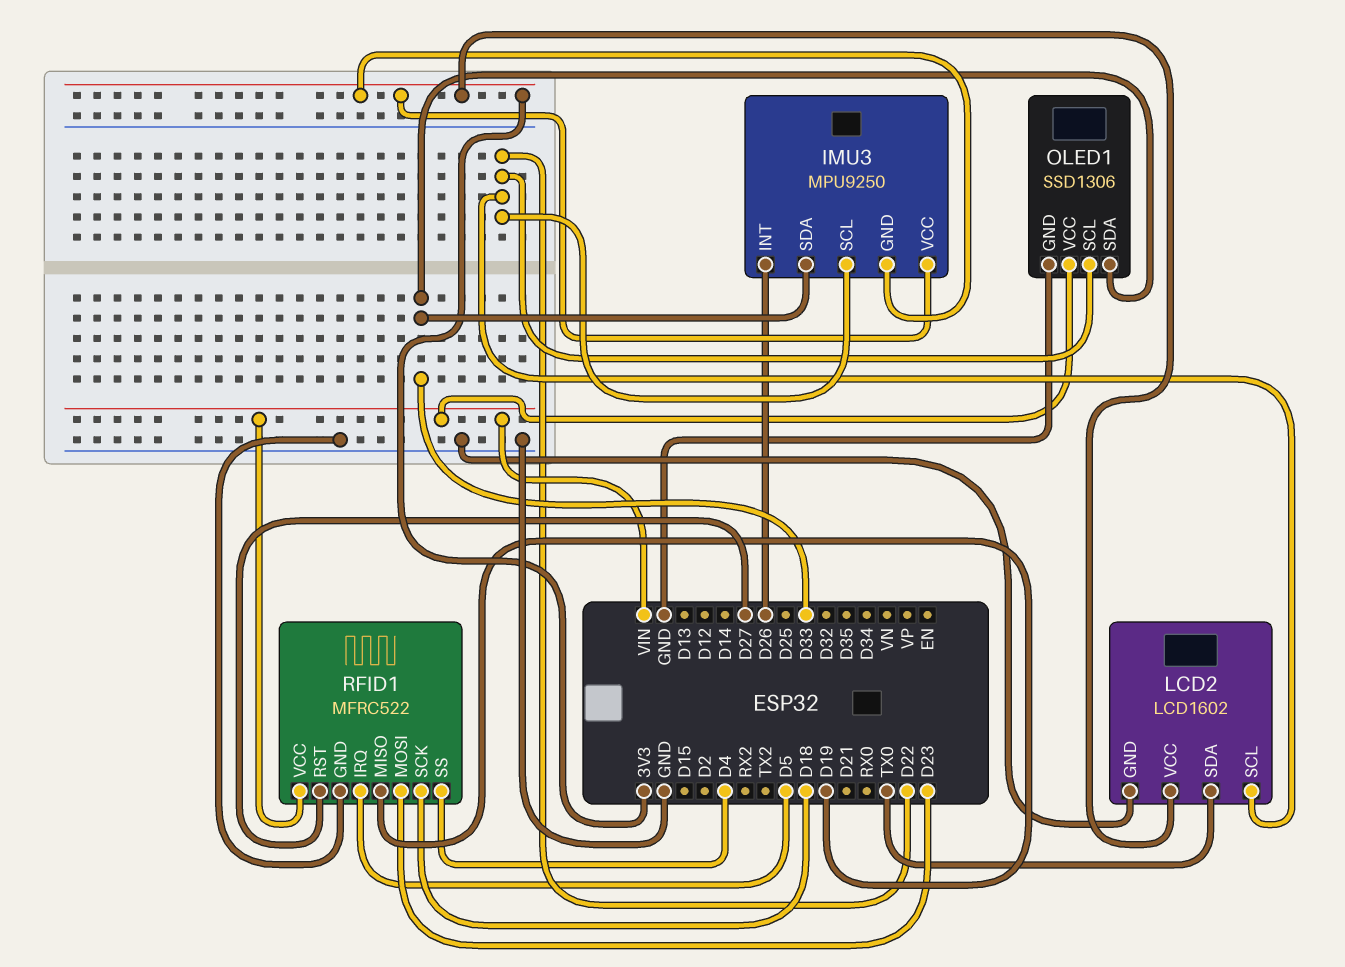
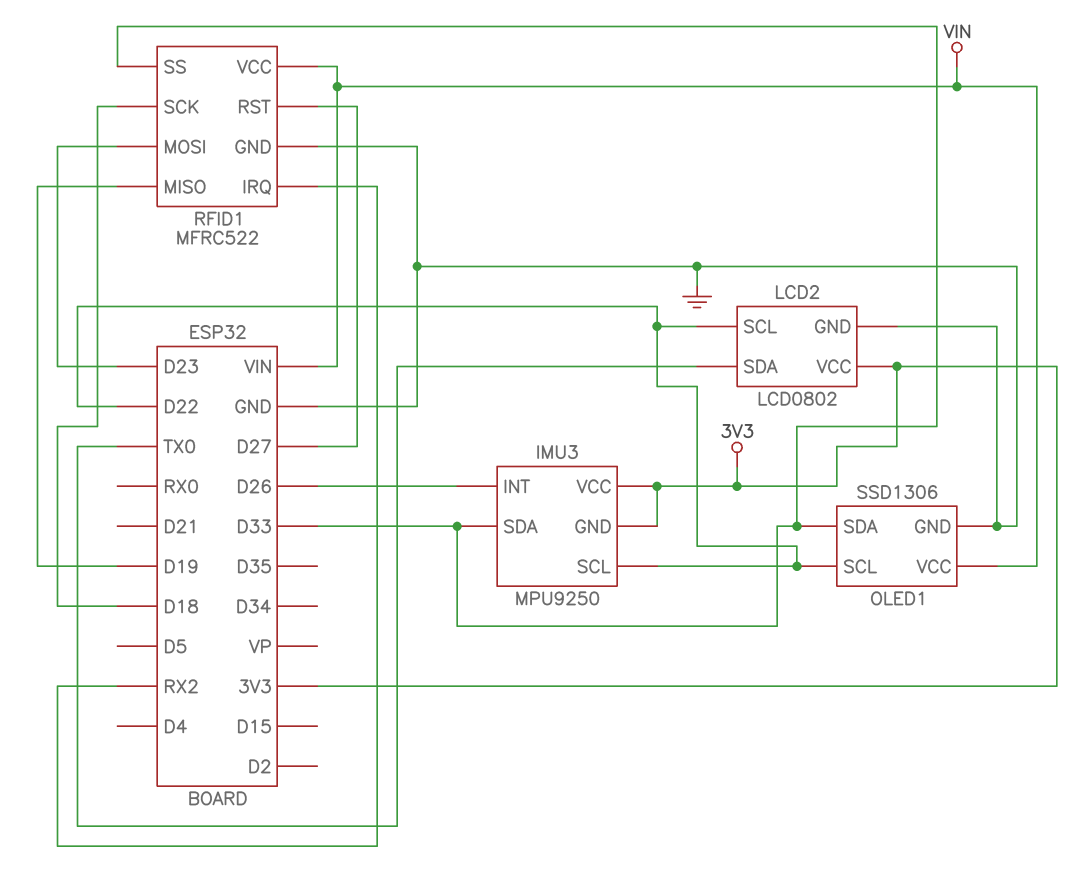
LCD2: LCD1602 -> LCD0802
RFID1 pin IRQ: D5 -> RX2
RFID1 pin SS: D4 -> D33

